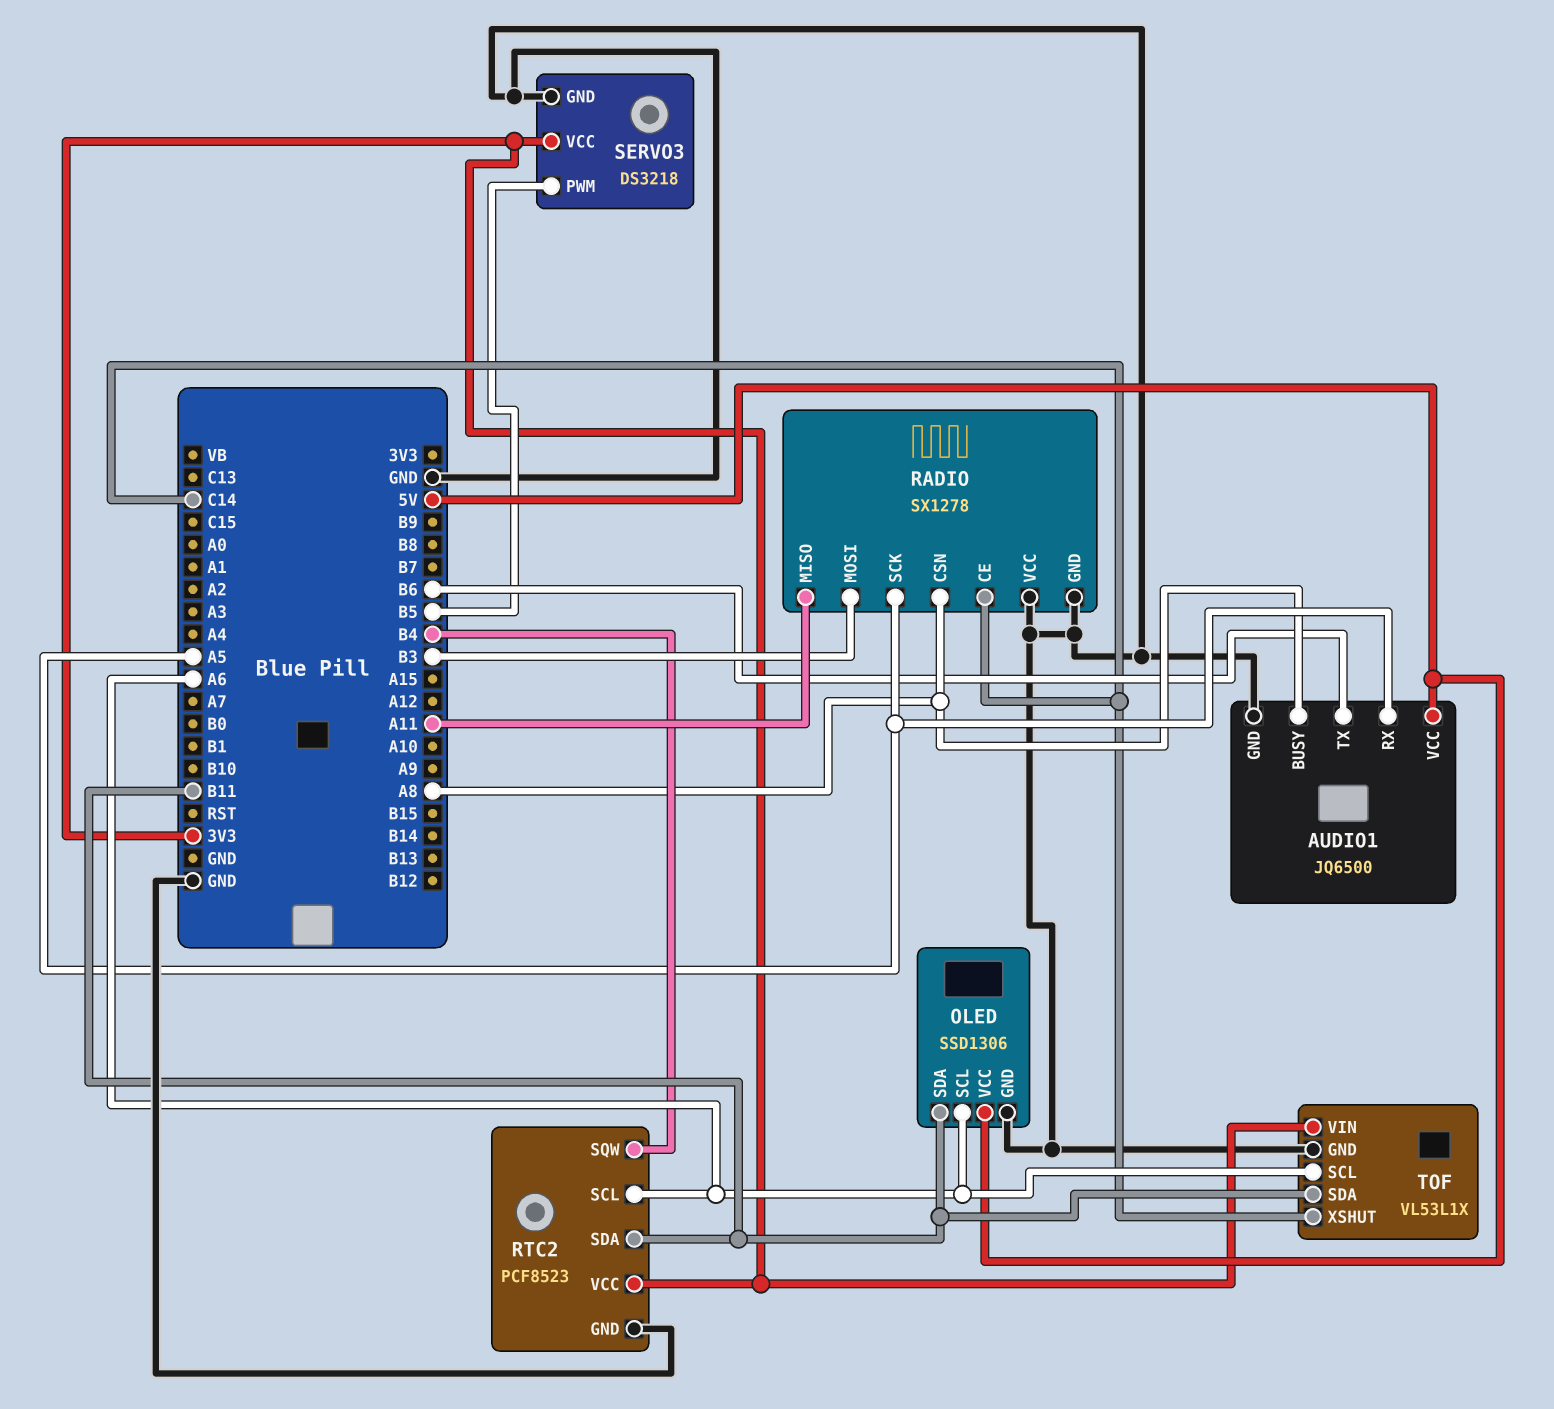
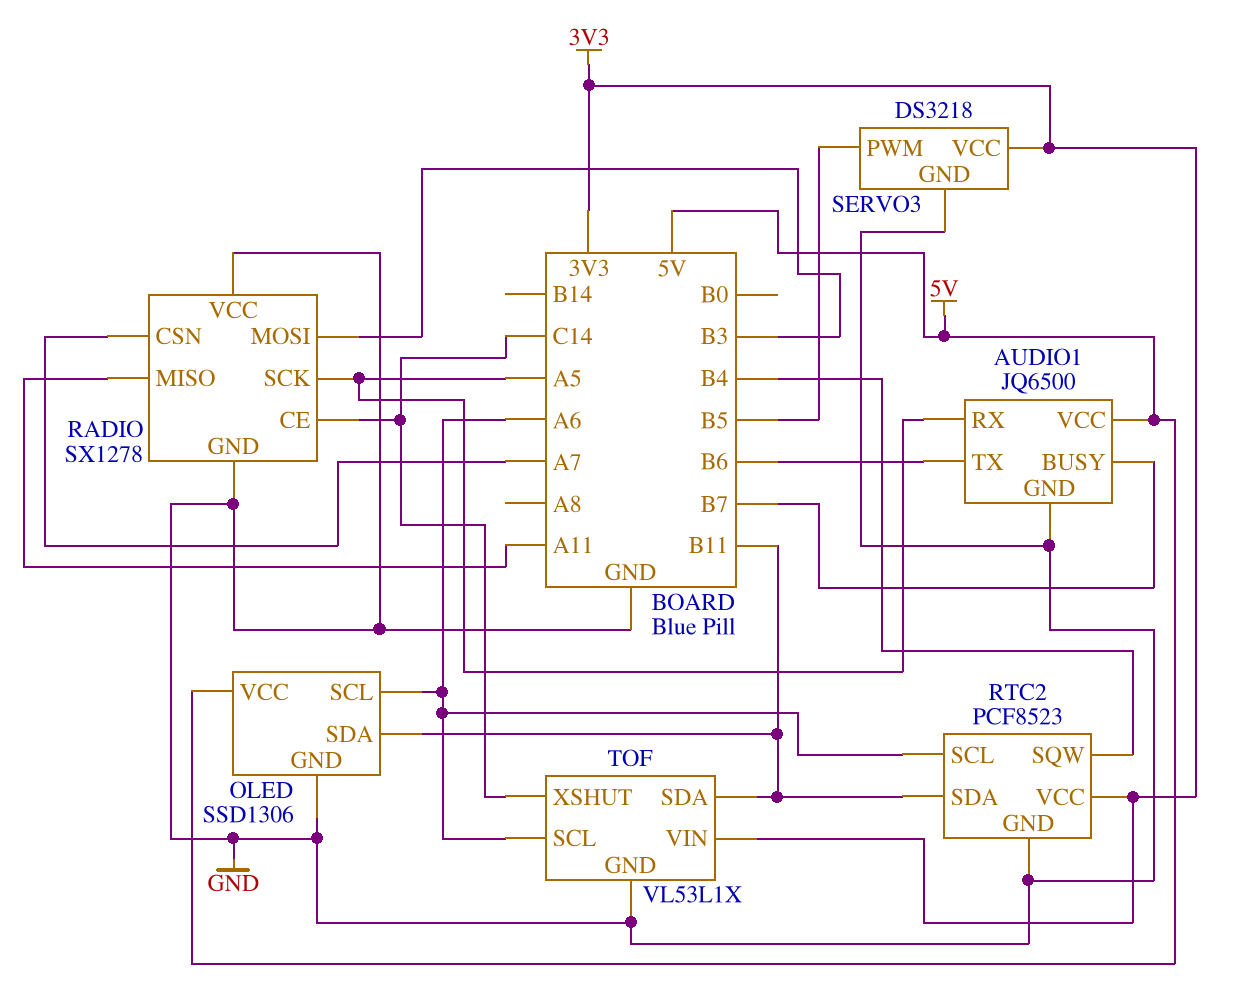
AUDIO1 pin BUSY: A8 -> B7
RADIO pin CSN: A8 -> A7

